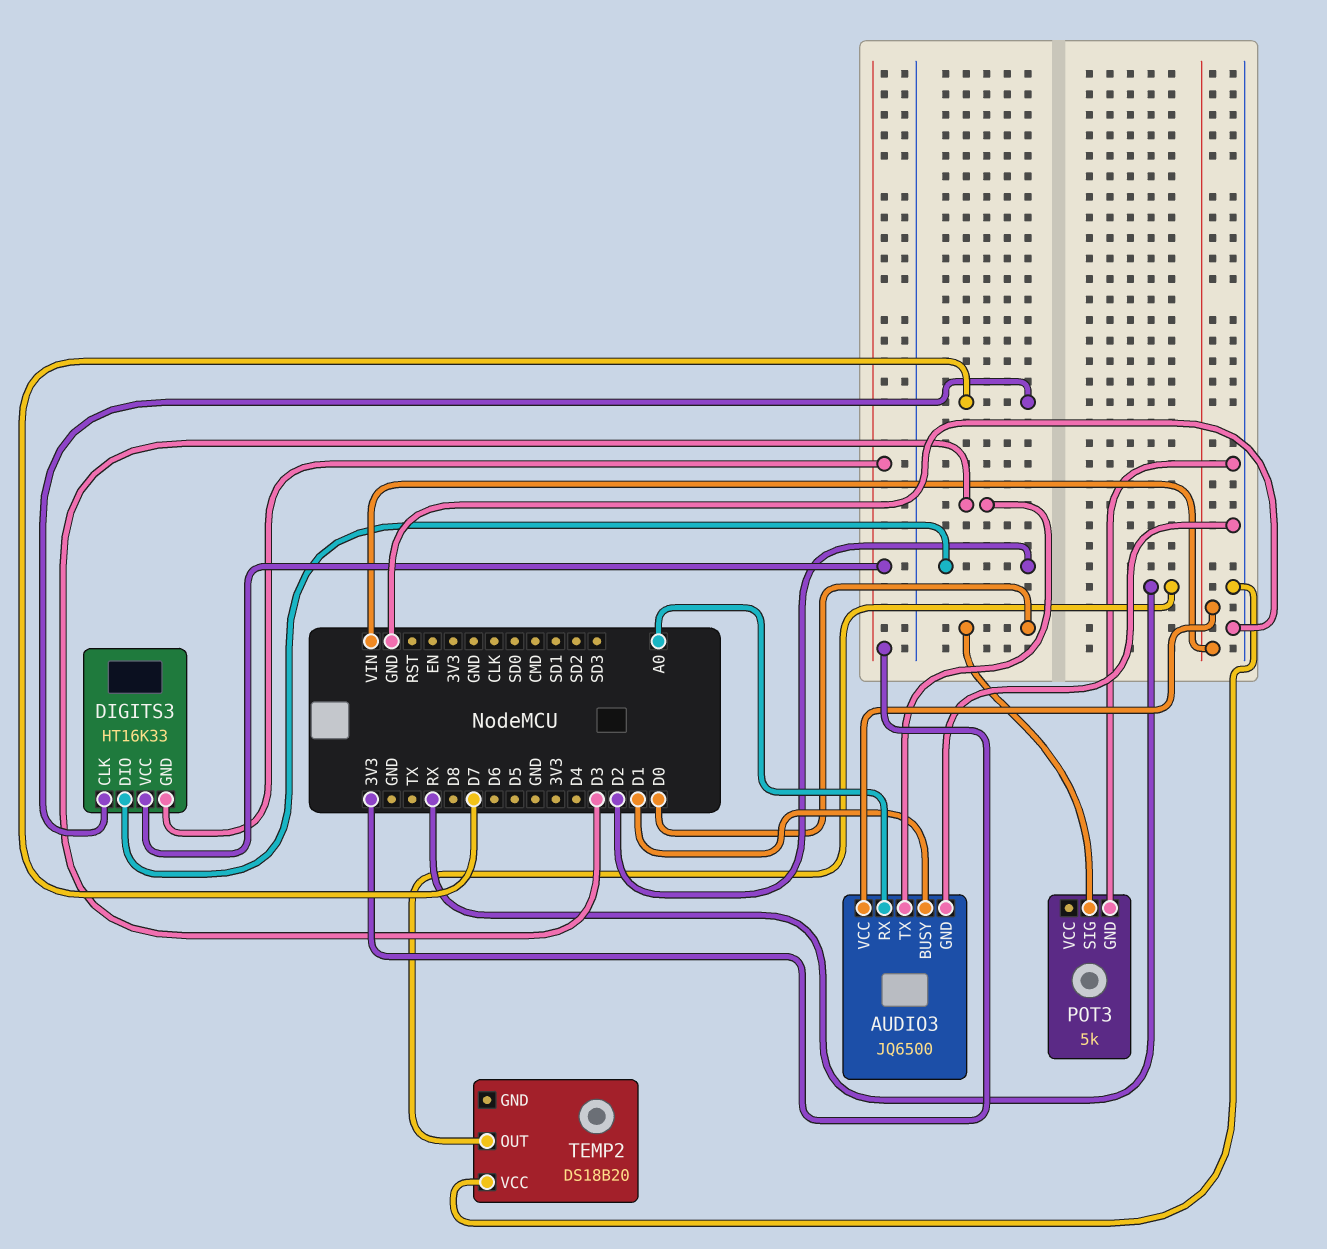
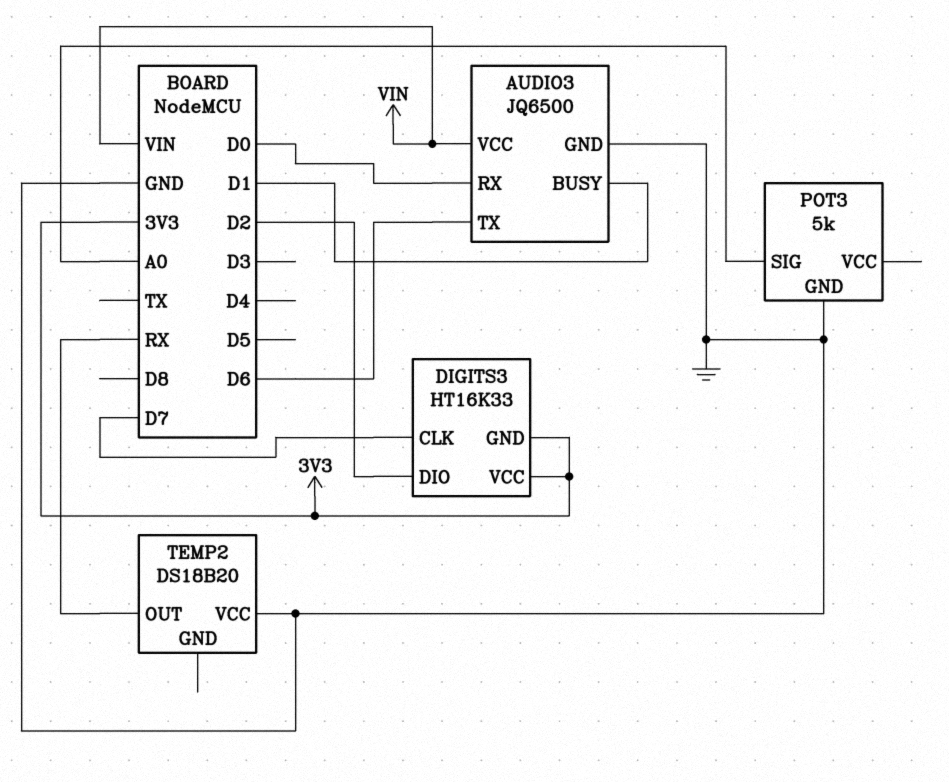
AUDIO3 pin RX: A0 -> D0
AUDIO3 pin TX: D3 -> D6
POT3 pin SIG: D0 -> A0

